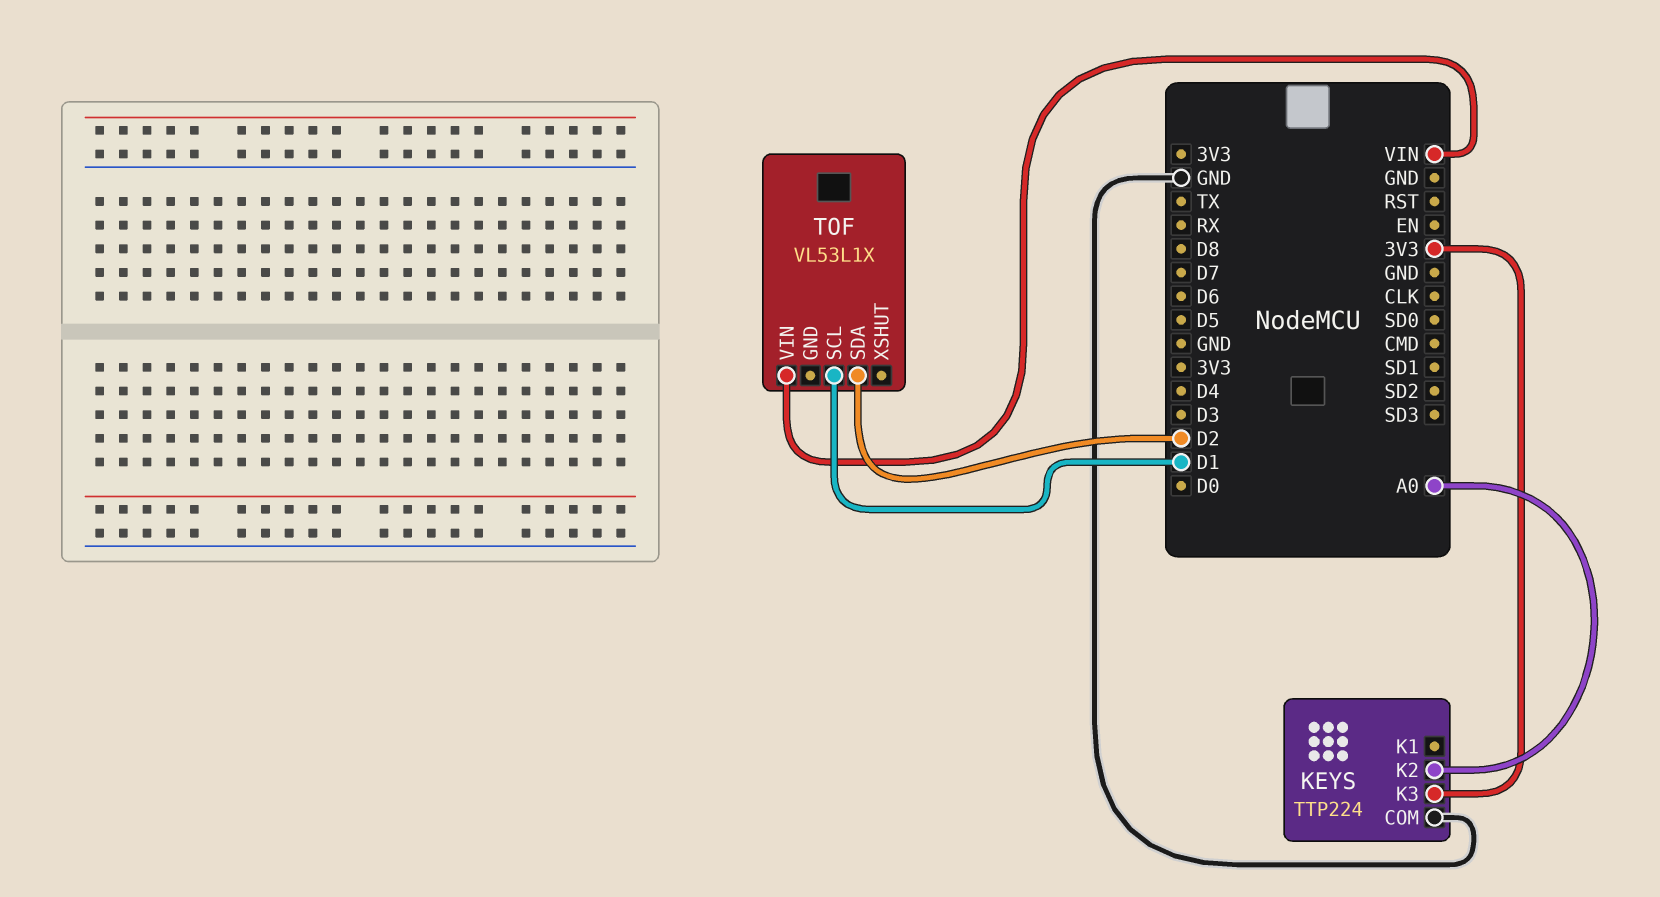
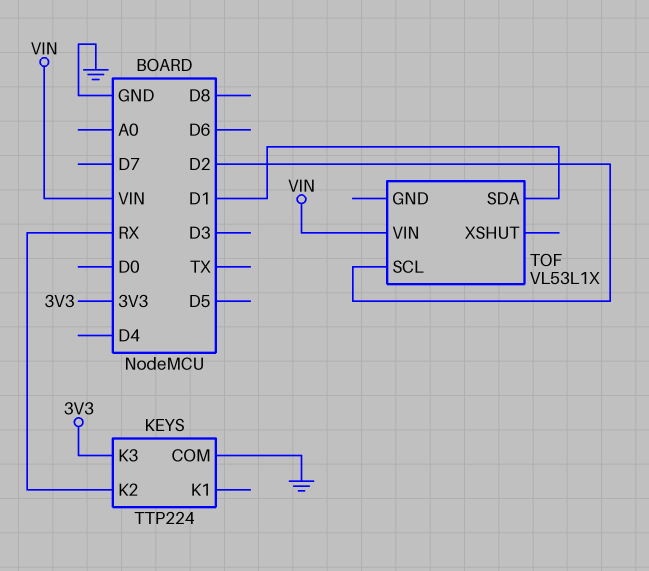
KEYS pin K2: A0 -> RX
TOF pin SCL: D1 -> D2
TOF pin SDA: D2 -> D1

